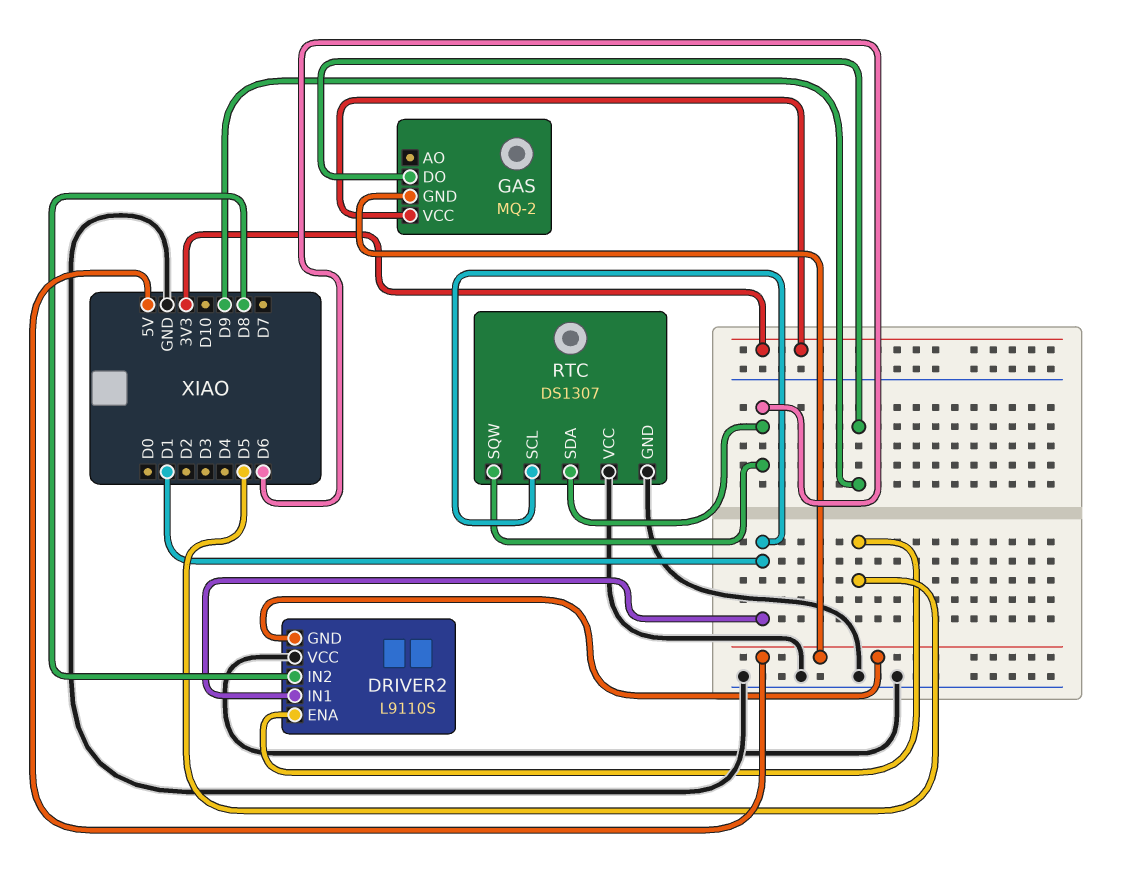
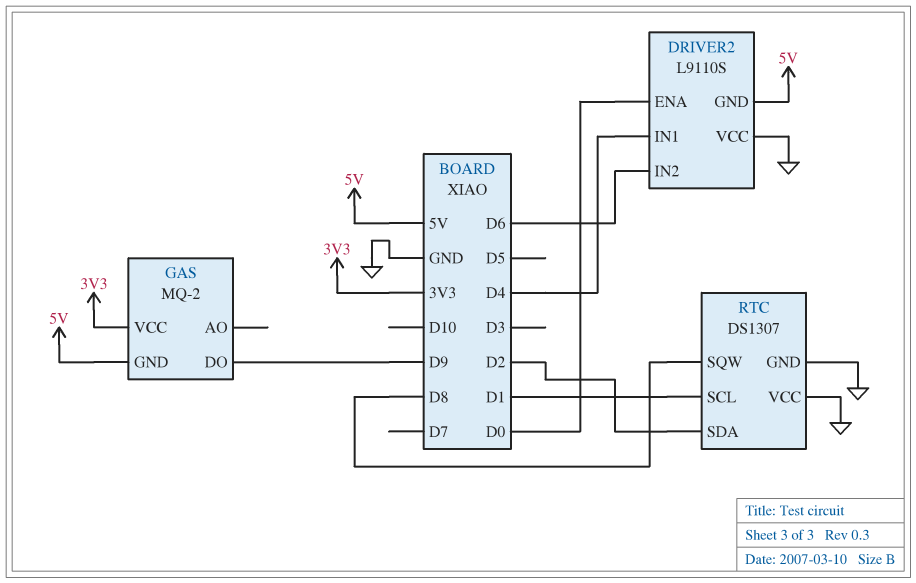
DRIVER2 pin ENA: D5 -> D0
DRIVER2 pin IN1: D1 -> D4
DRIVER2 pin IN2: D8 -> D6
RTC pin SDA: D6 -> D2
RTC pin SQW: D6 -> D8

